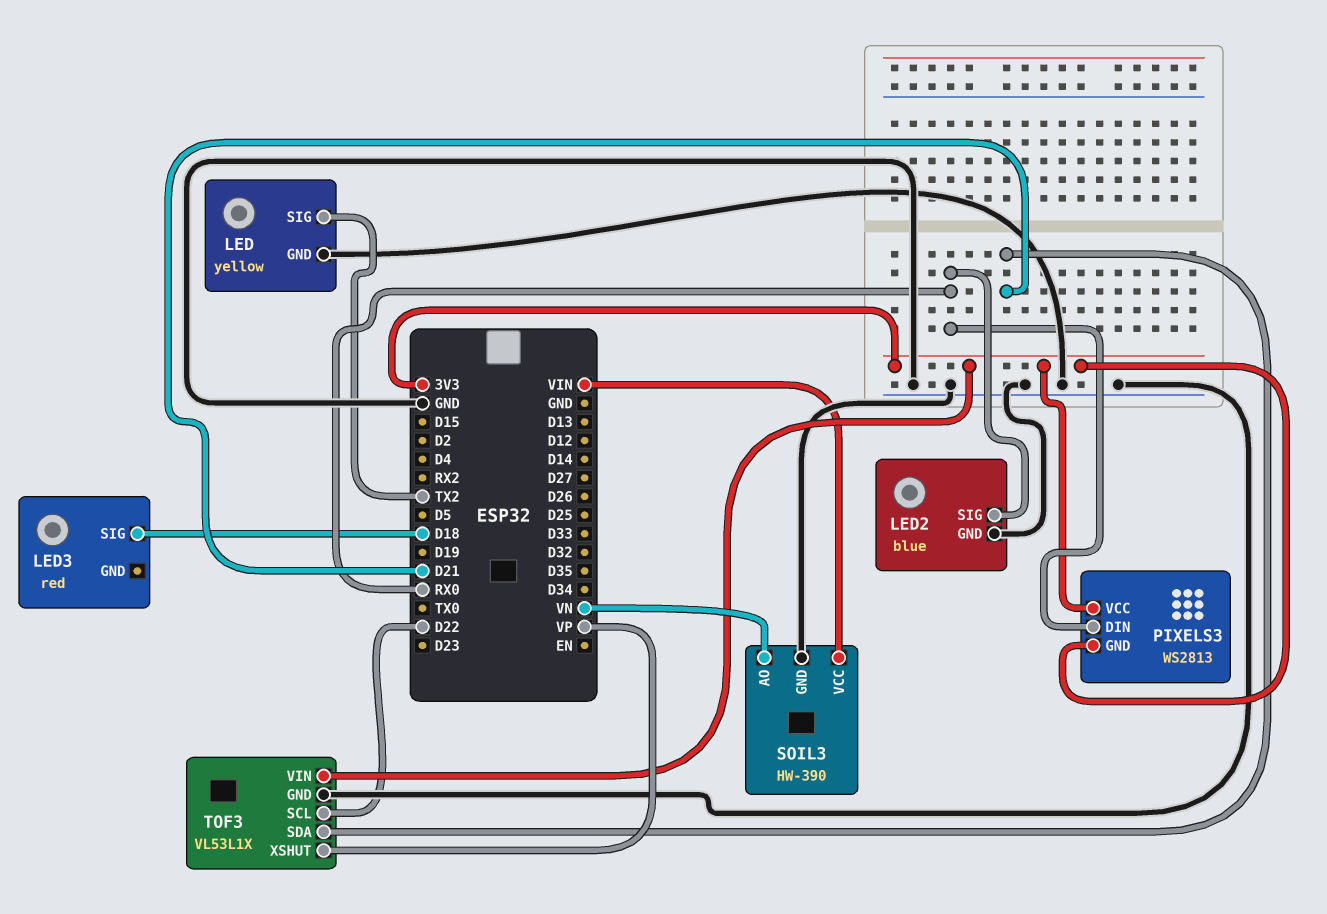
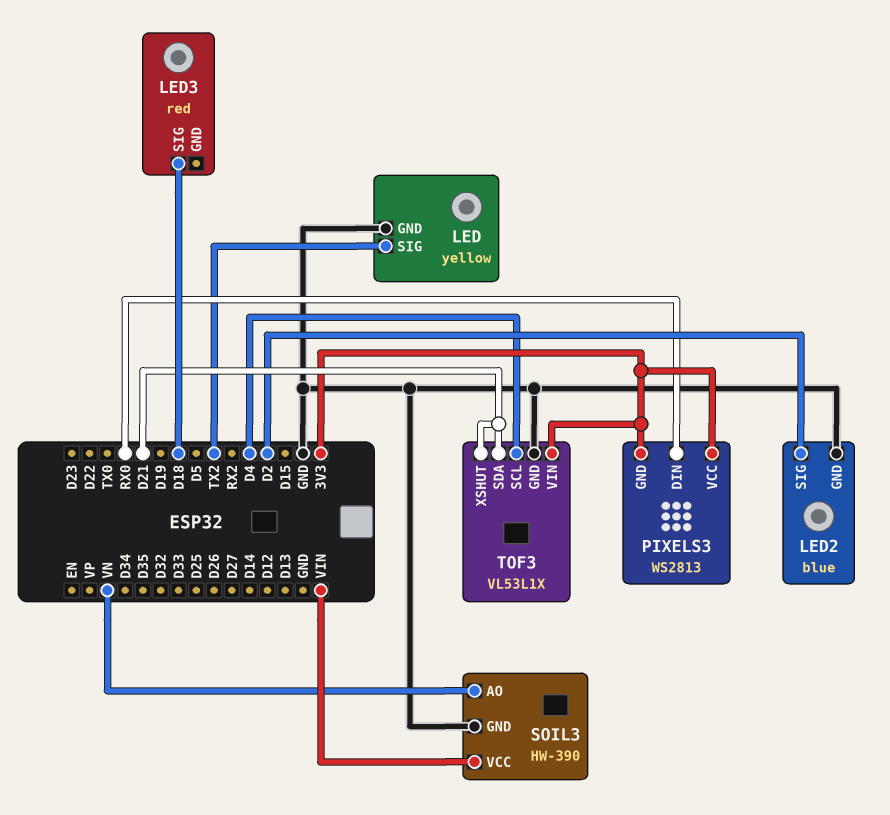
LED2 pin SIG: RX0 -> D2
TOF3 pin SCL: D22 -> D4
TOF3 pin XSHUT: VP -> D21

